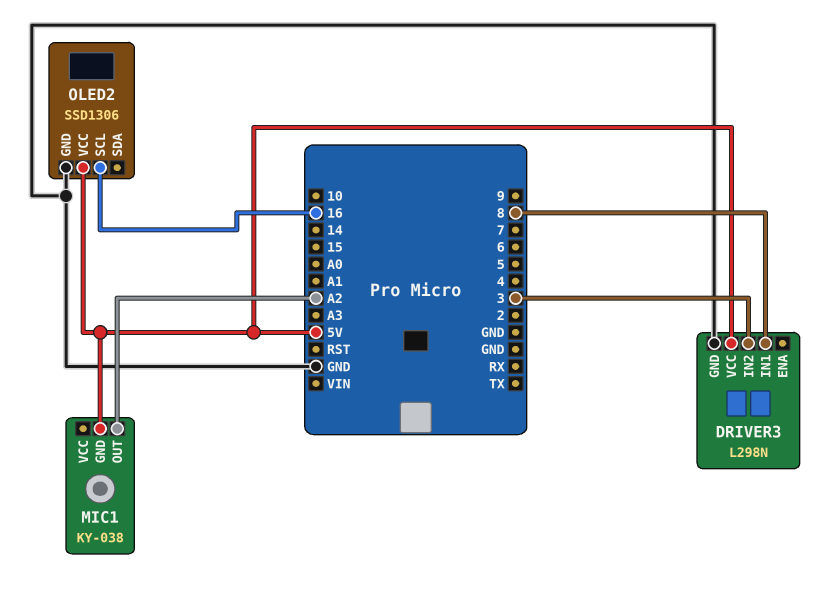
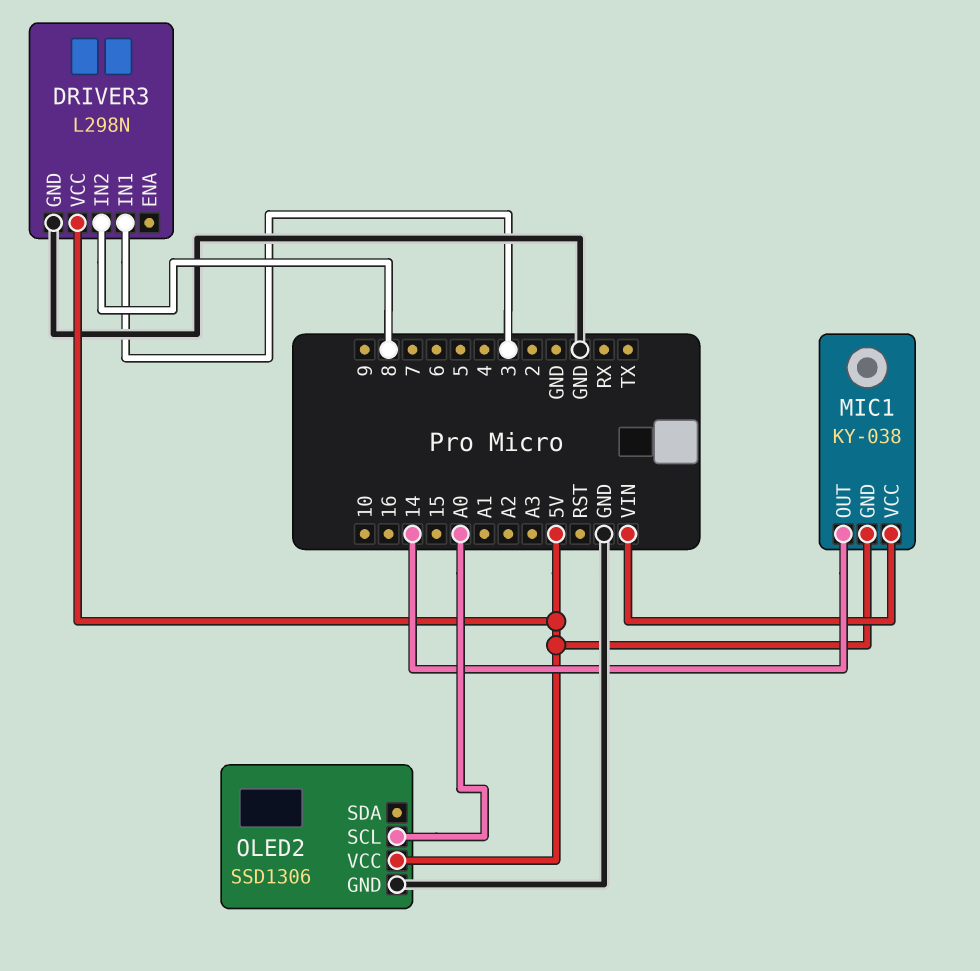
DRIVER3 pin IN1: 8 -> 3
DRIVER3 pin IN2: 3 -> 8
MIC1 pin OUT: A2 -> 14
MIC1 pin VCC: none -> VIN
OLED2 pin SCL: 16 -> A0

